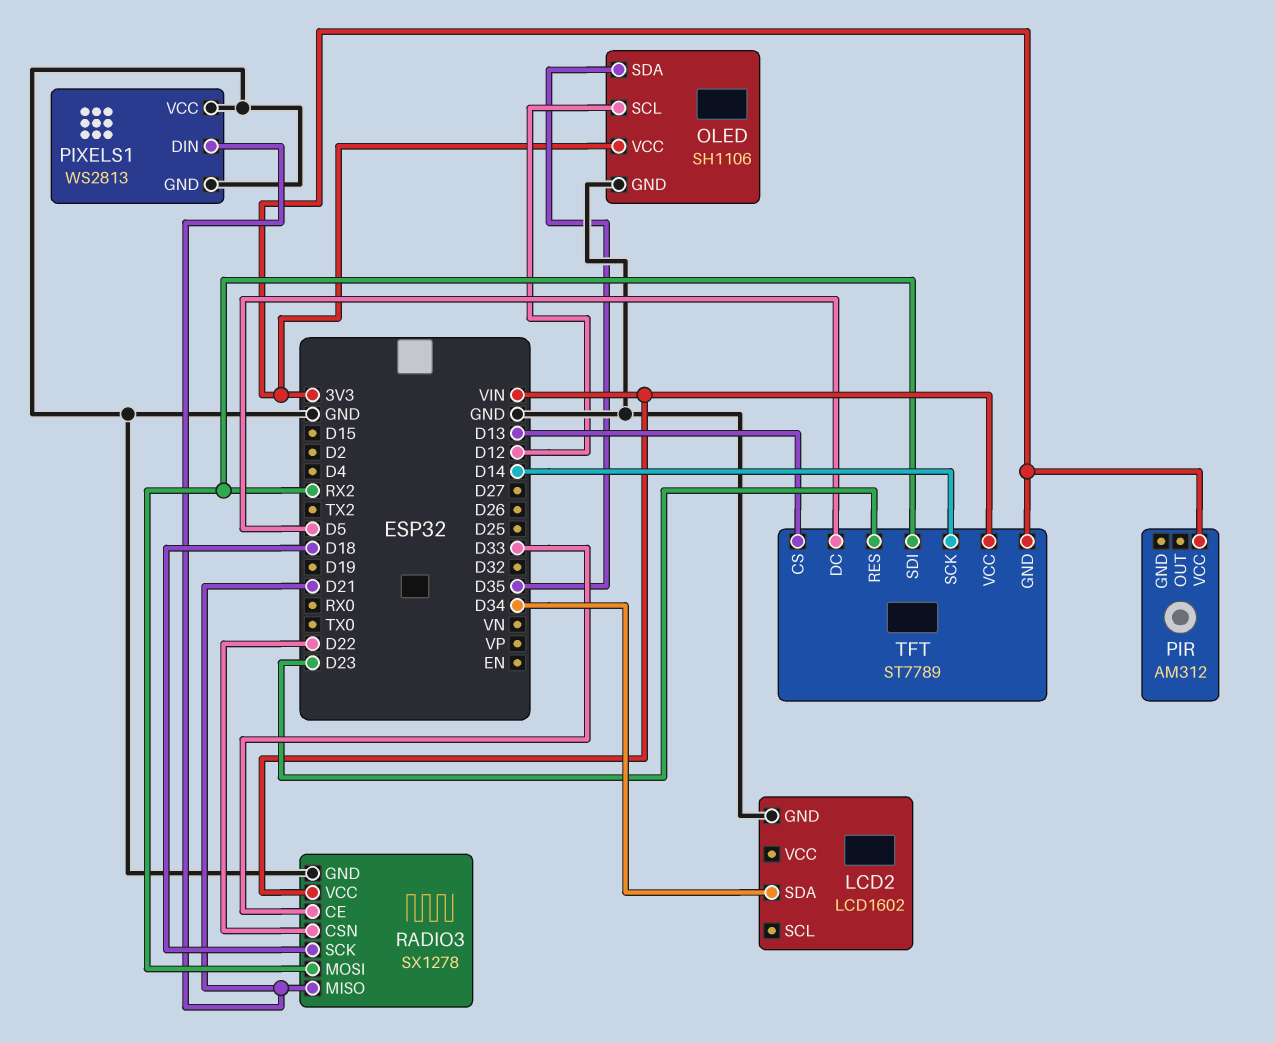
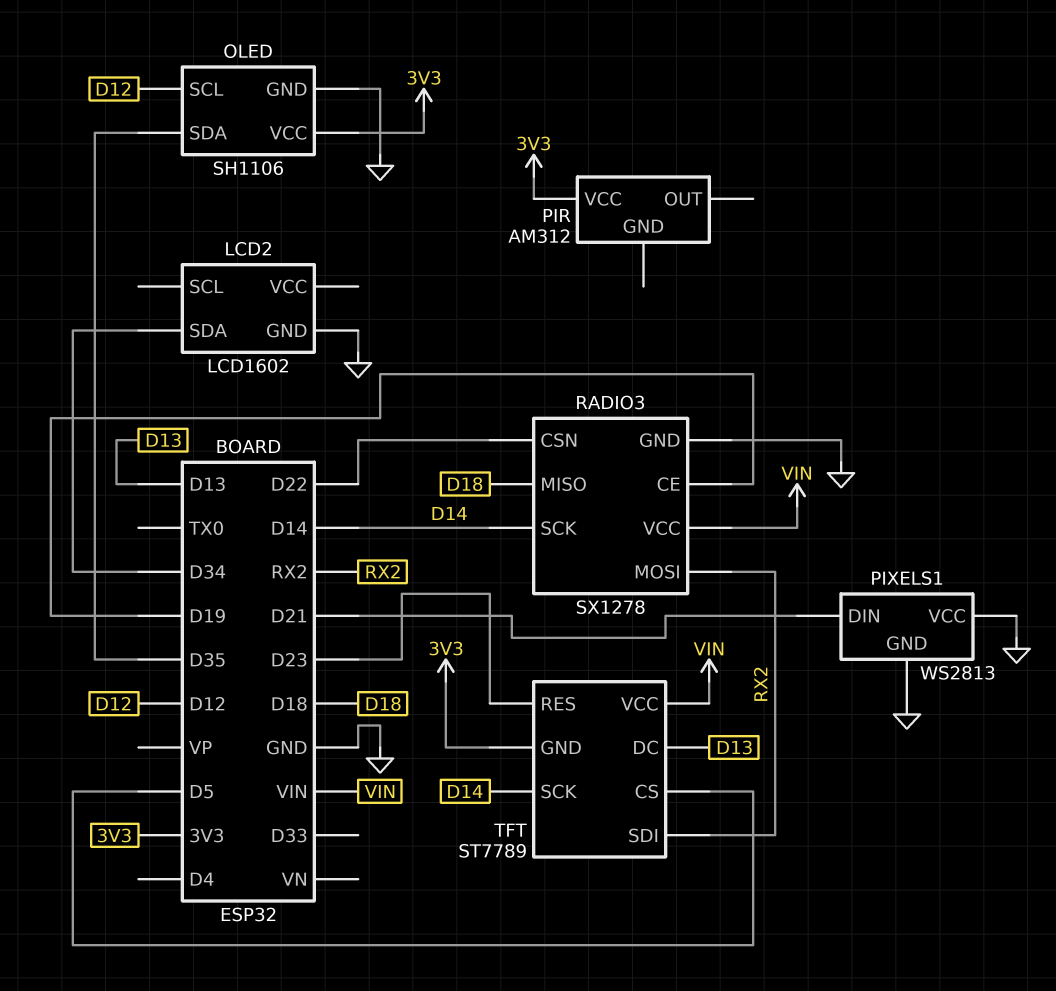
RADIO3 pin CE: D33 -> D19
RADIO3 pin MISO: D21 -> D18
RADIO3 pin SCK: D18 -> D14
TFT pin CS: D13 -> D5
TFT pin DC: D5 -> D13

